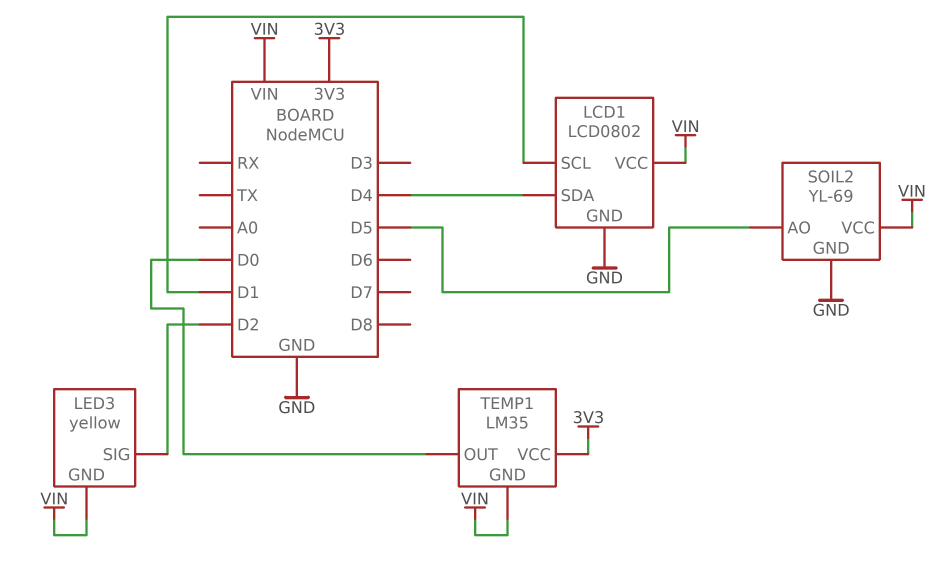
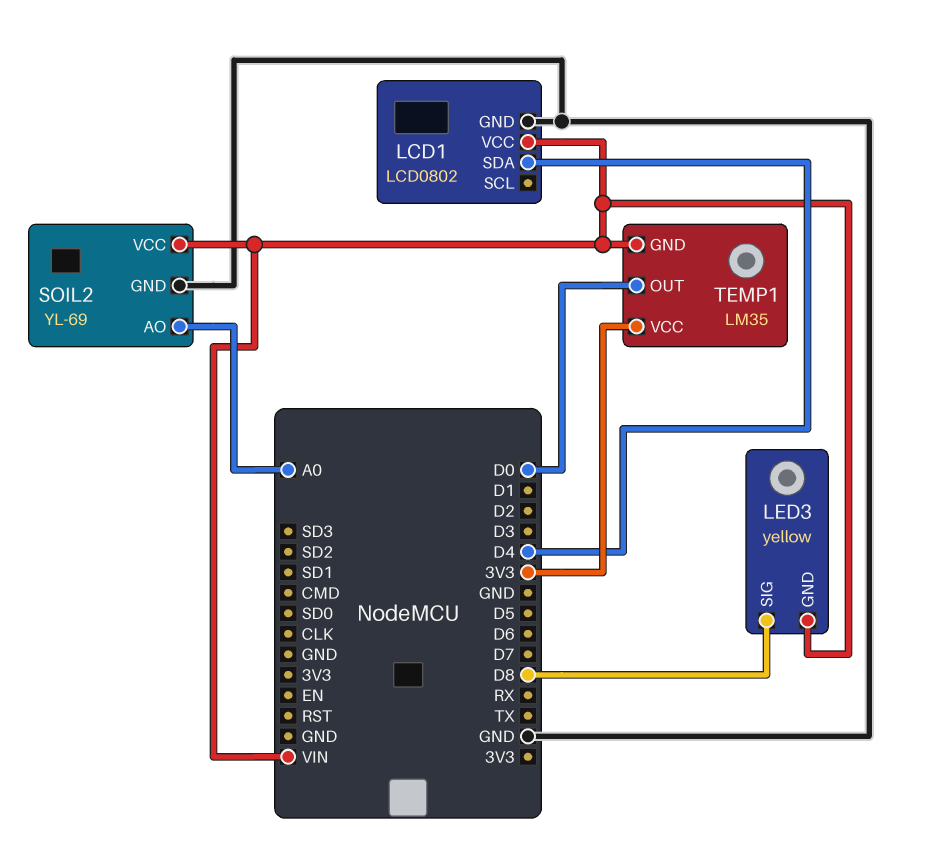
LCD1 pin SCL: D1 -> none
LED3 pin SIG: D2 -> D8
SOIL2 pin AO: D5 -> A0

